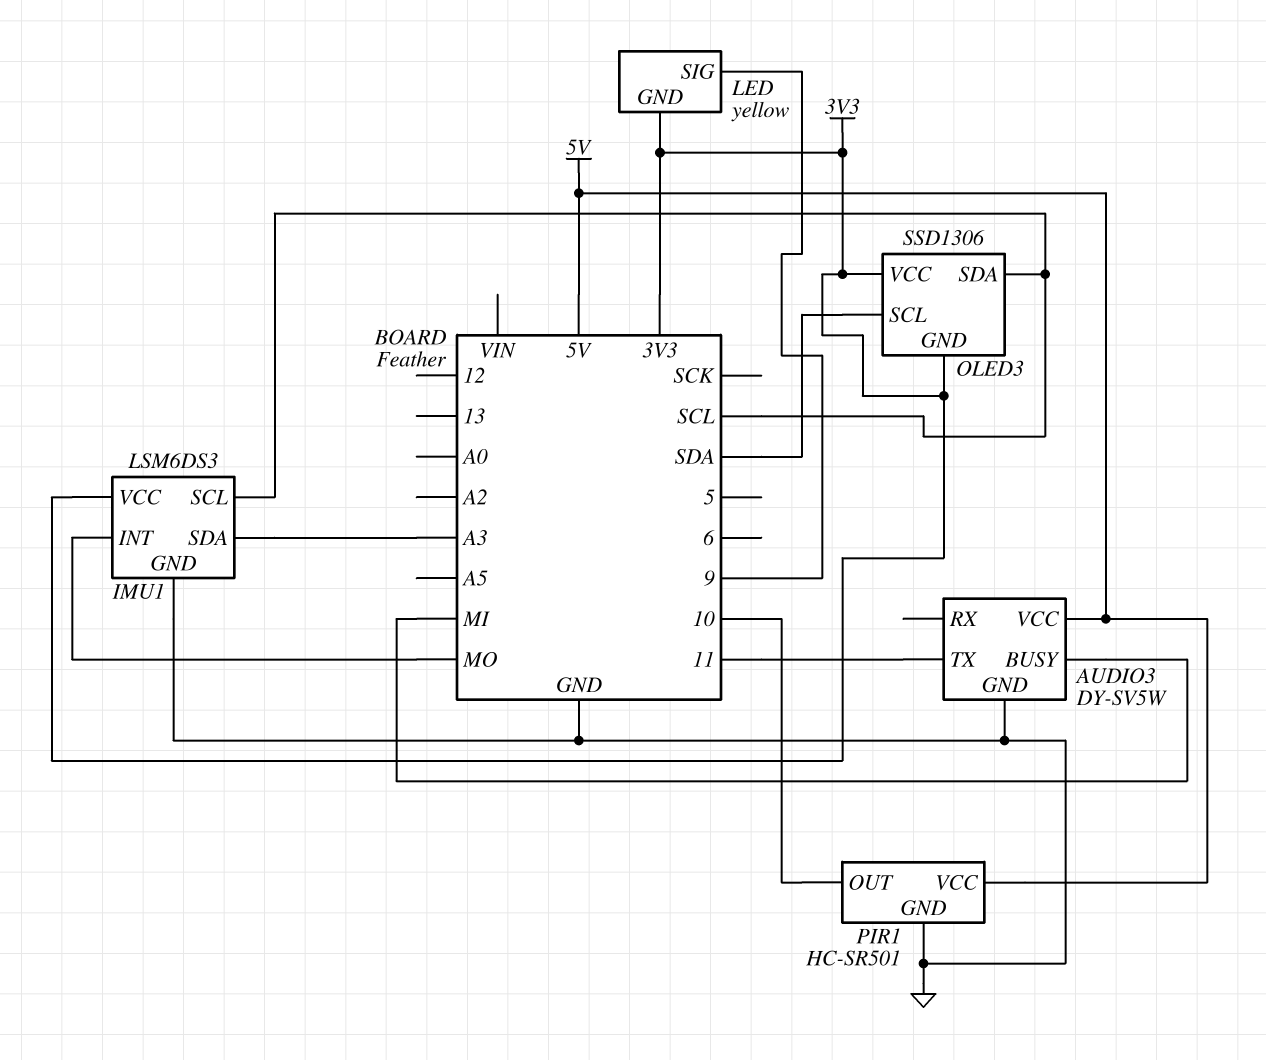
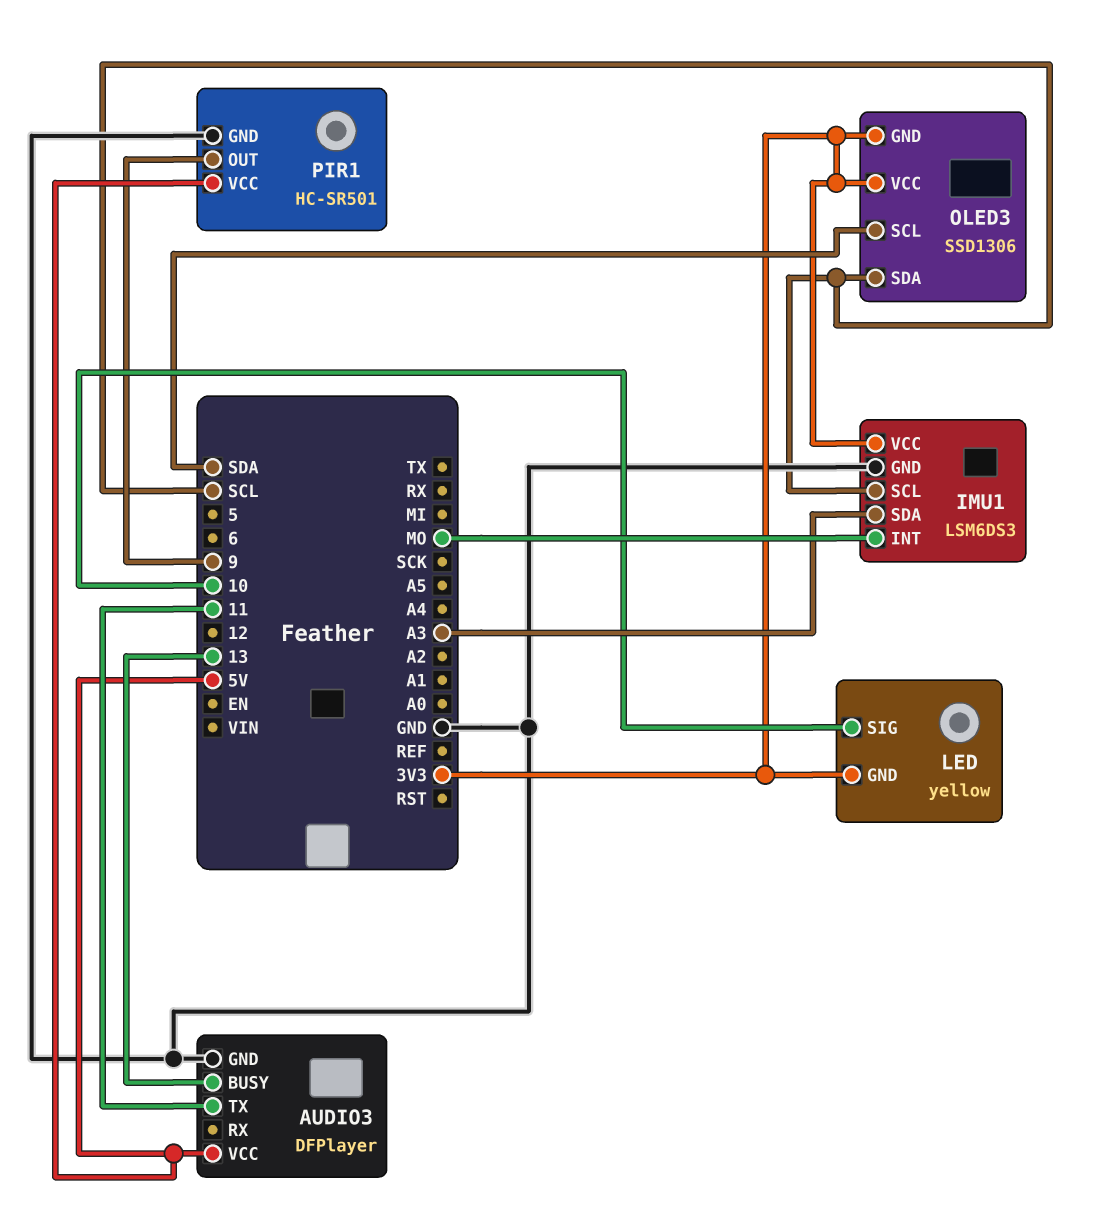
AUDIO3: DY-SV5W -> DFPlayer
AUDIO3 pin BUSY: MI -> 13
LED pin SIG: 9 -> 10
PIR1 pin OUT: 10 -> 9

